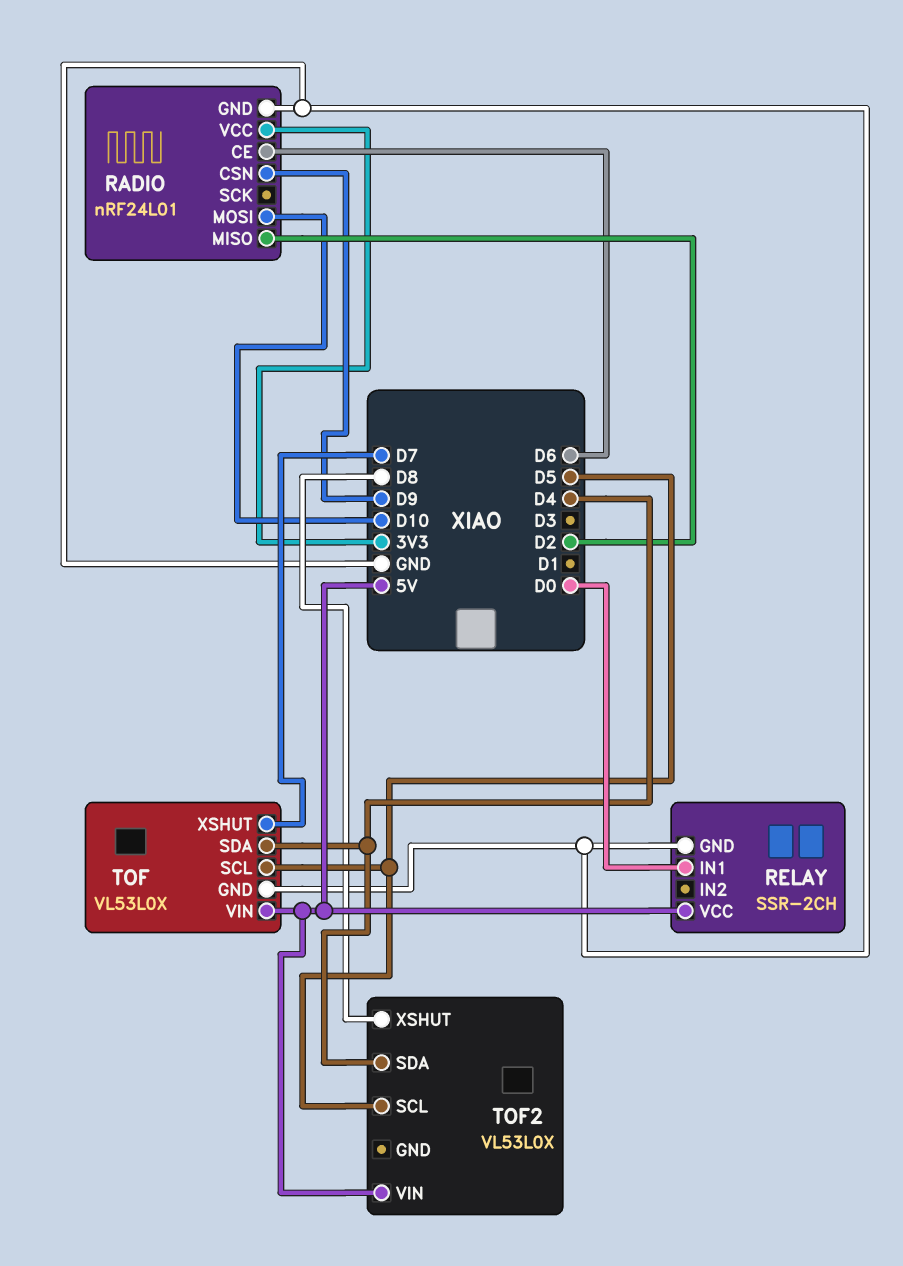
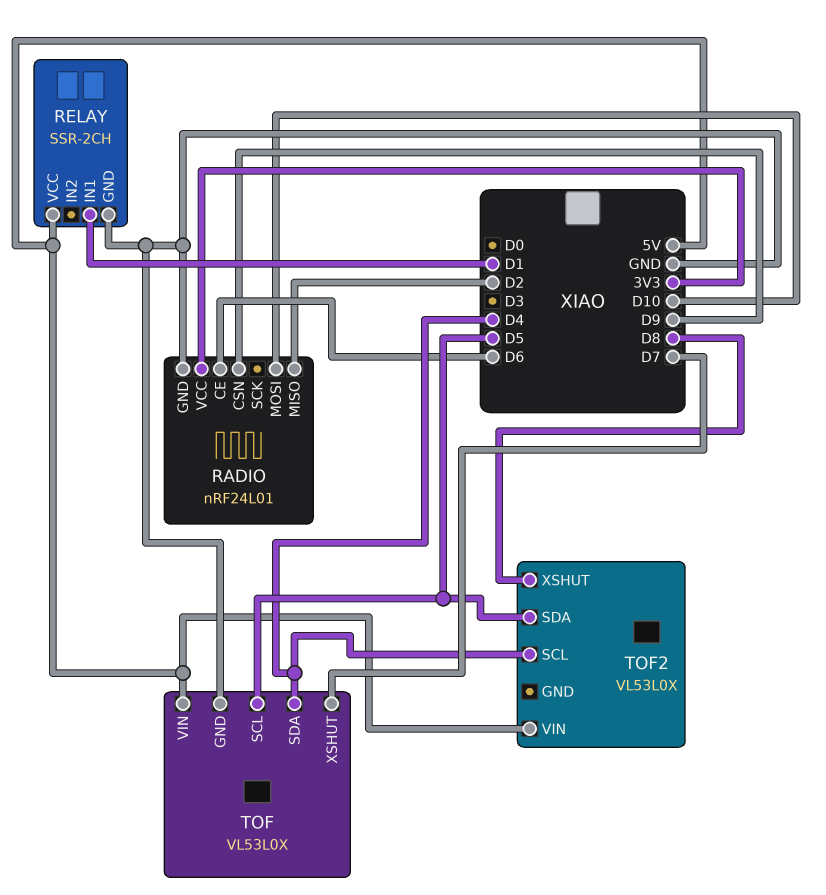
RELAY pin IN1: D0 -> D1
TOF2 pin SCL: D5 -> D4
TOF2 pin SDA: D4 -> D5

